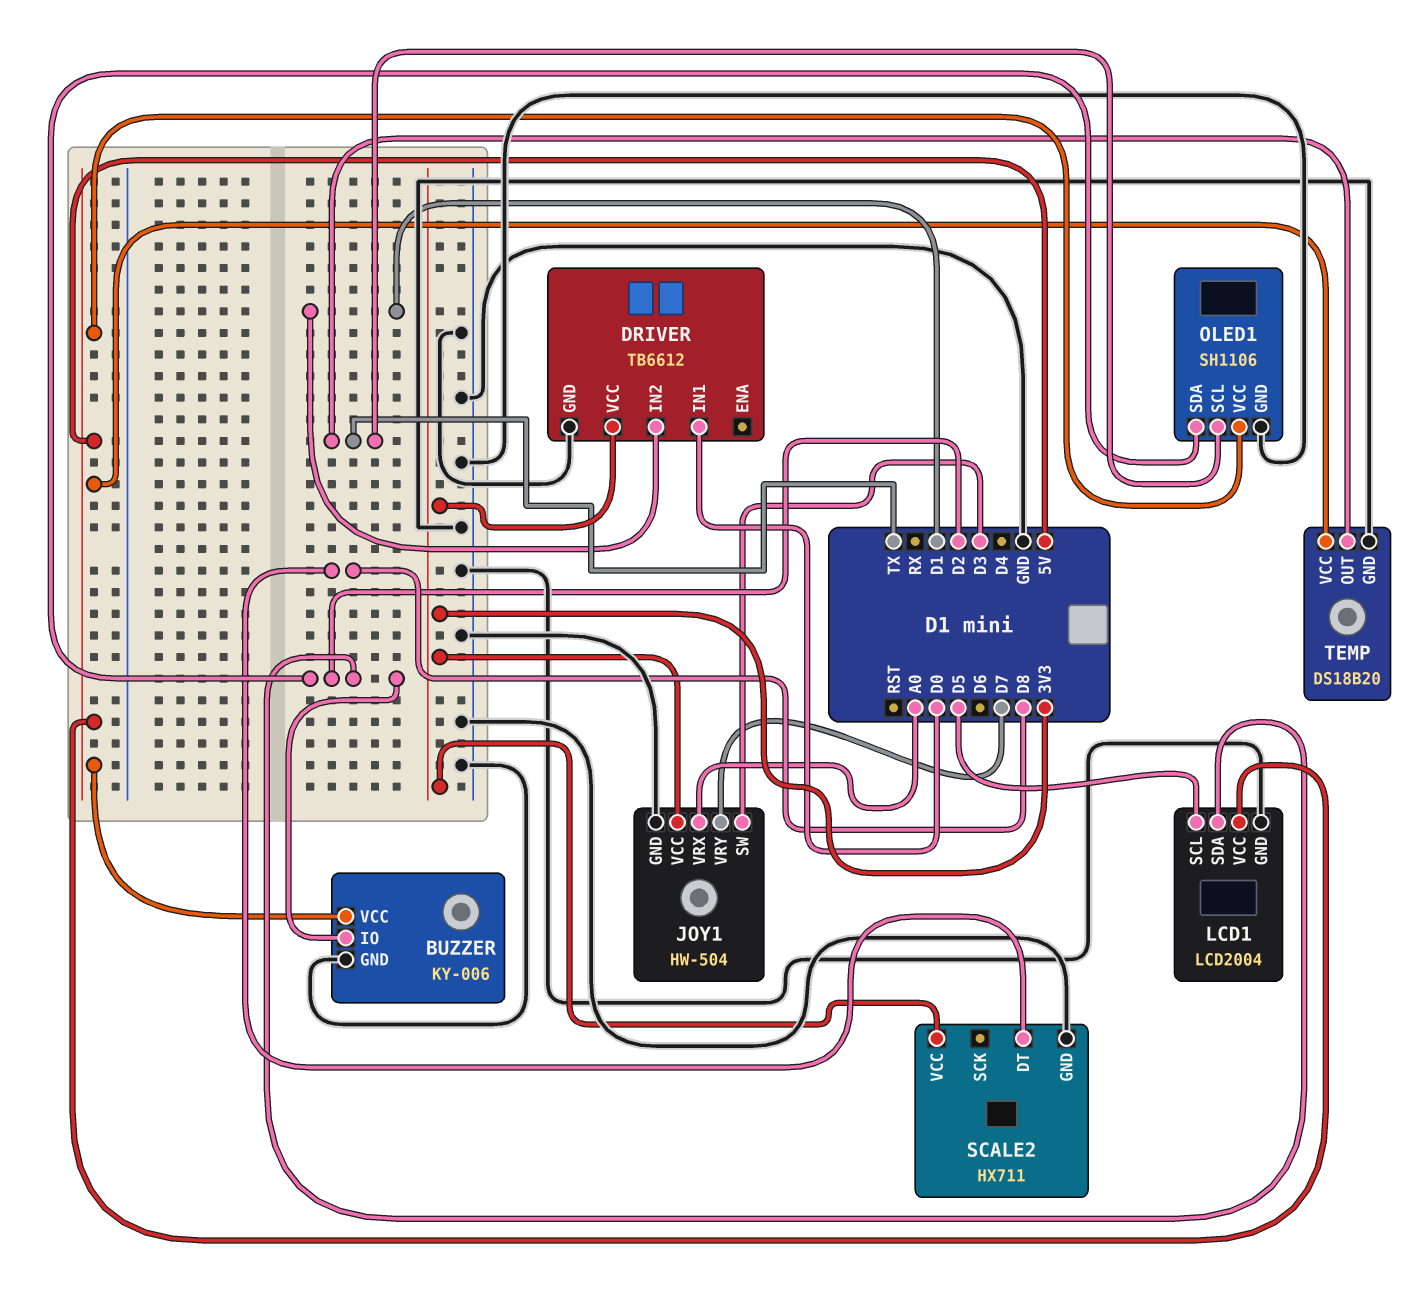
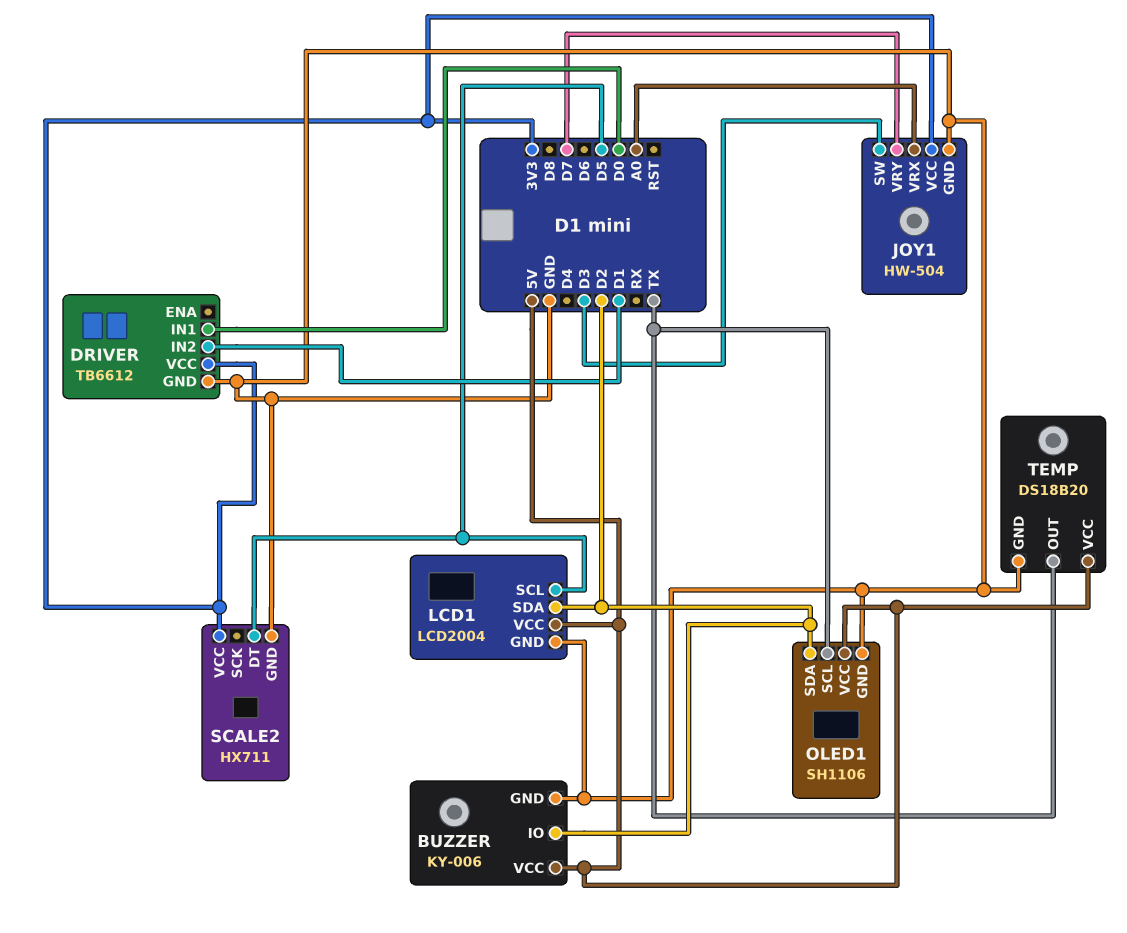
SCALE2 pin DT: D8 -> D5

